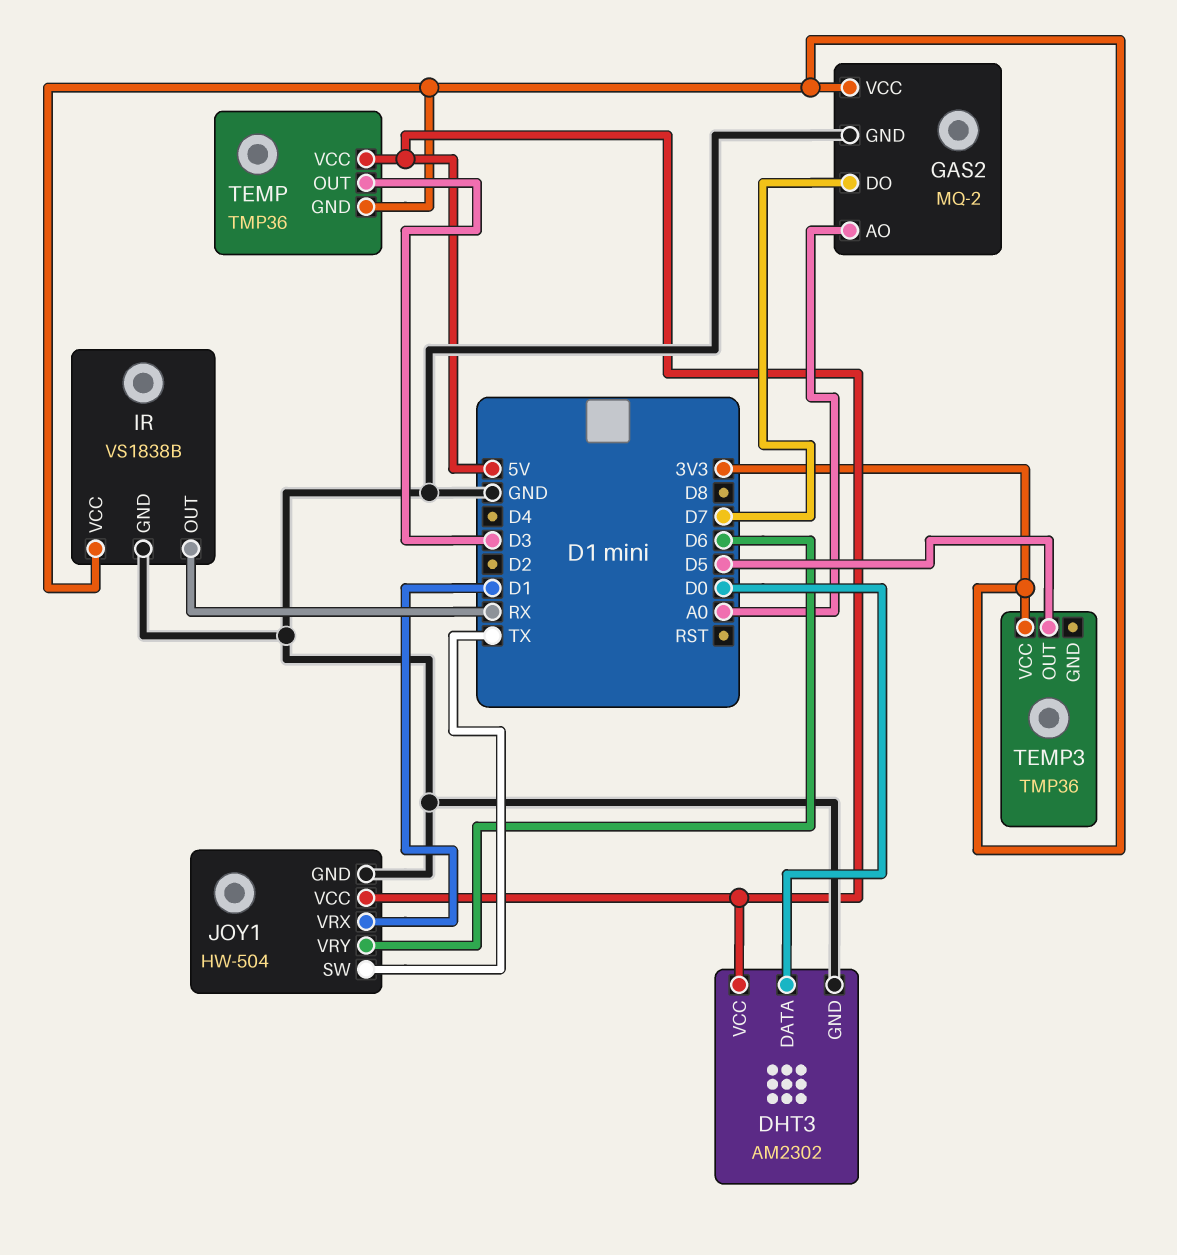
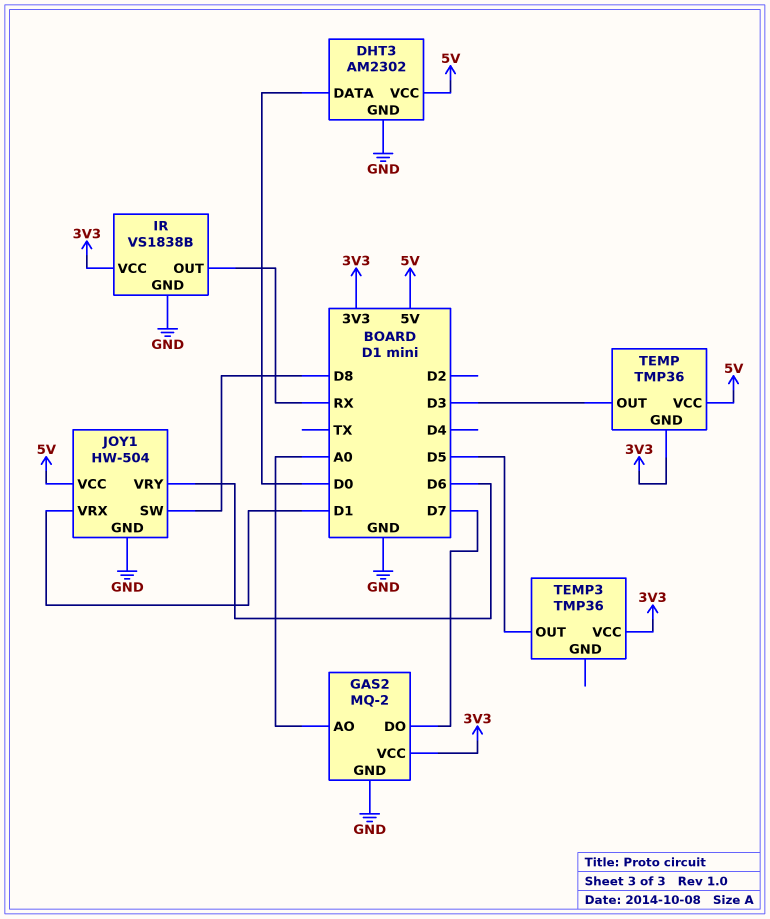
JOY1 pin SW: TX -> D8

